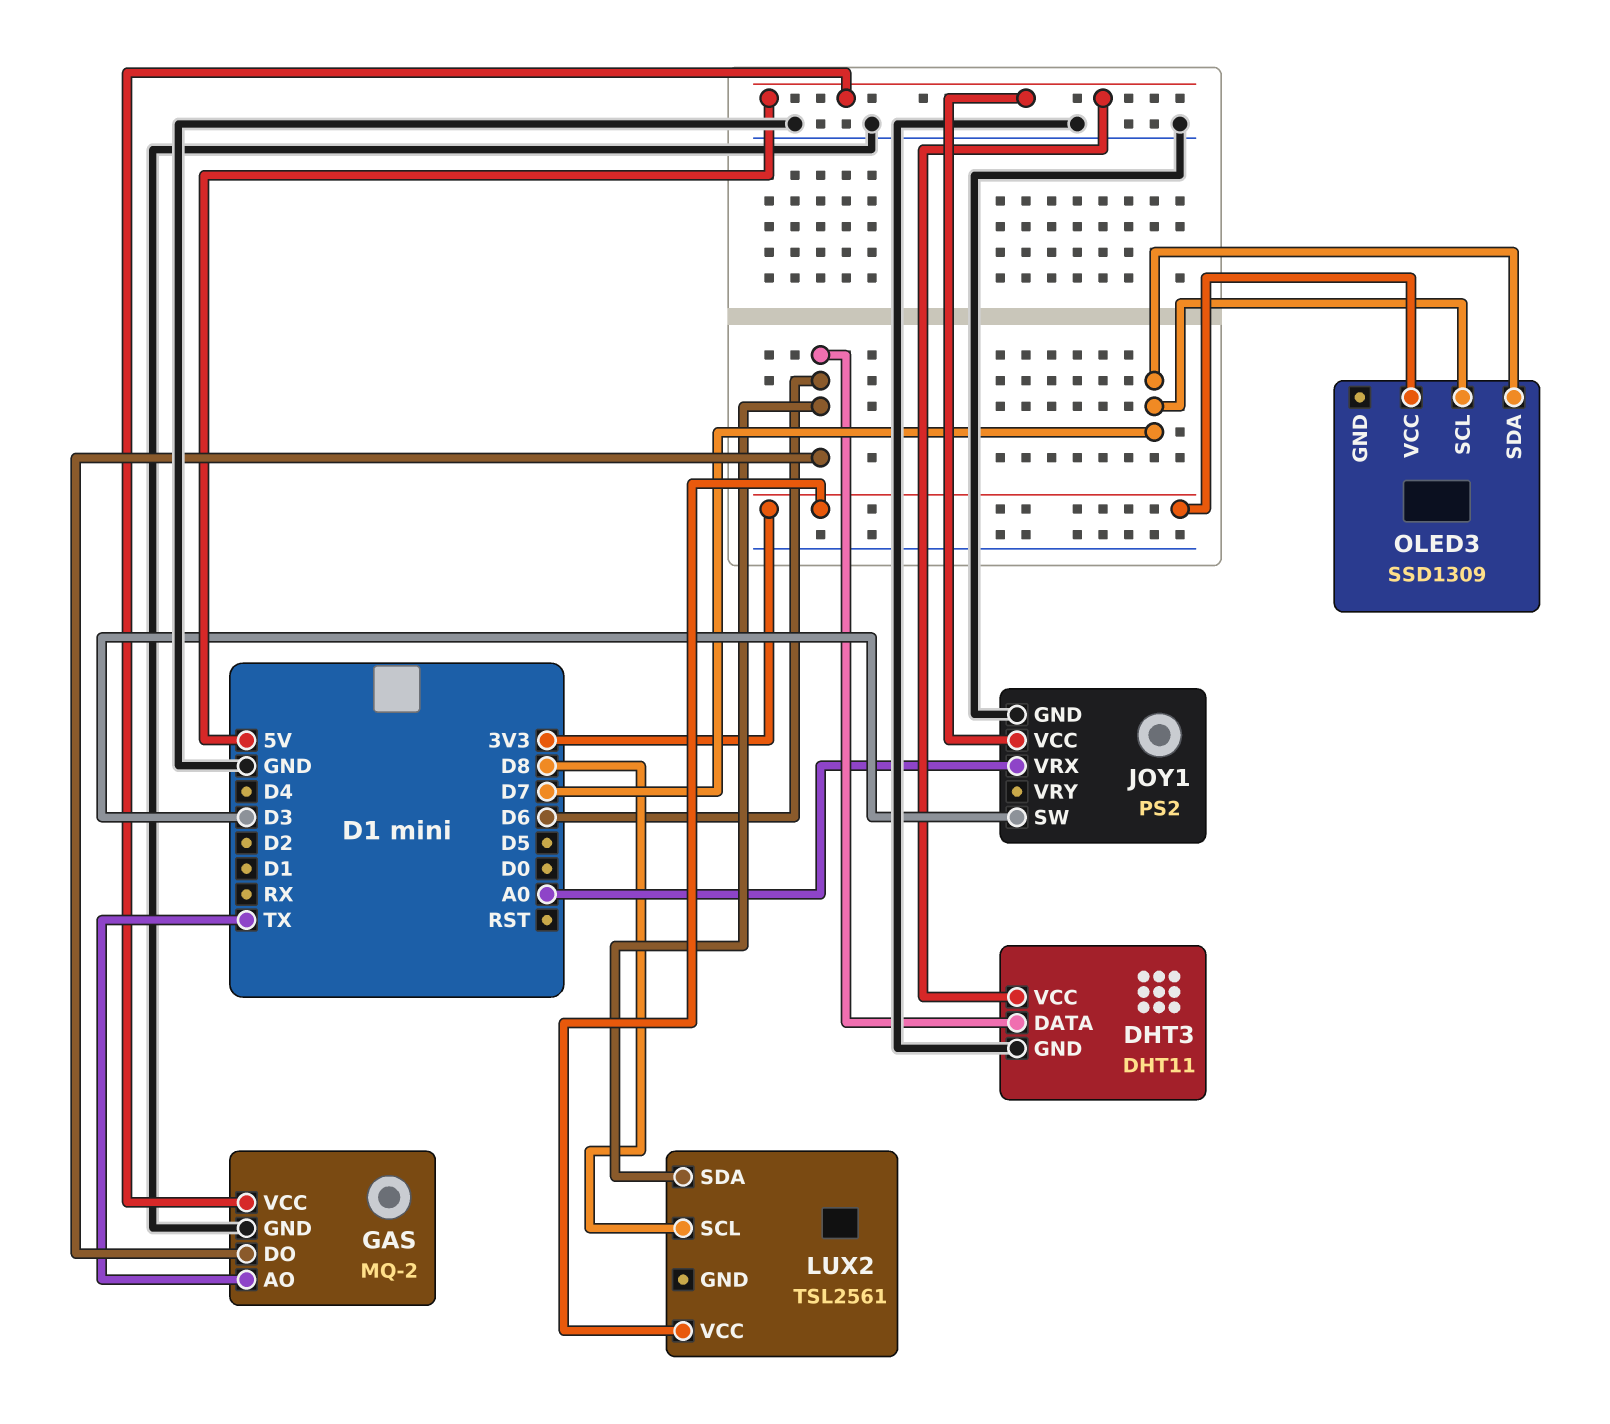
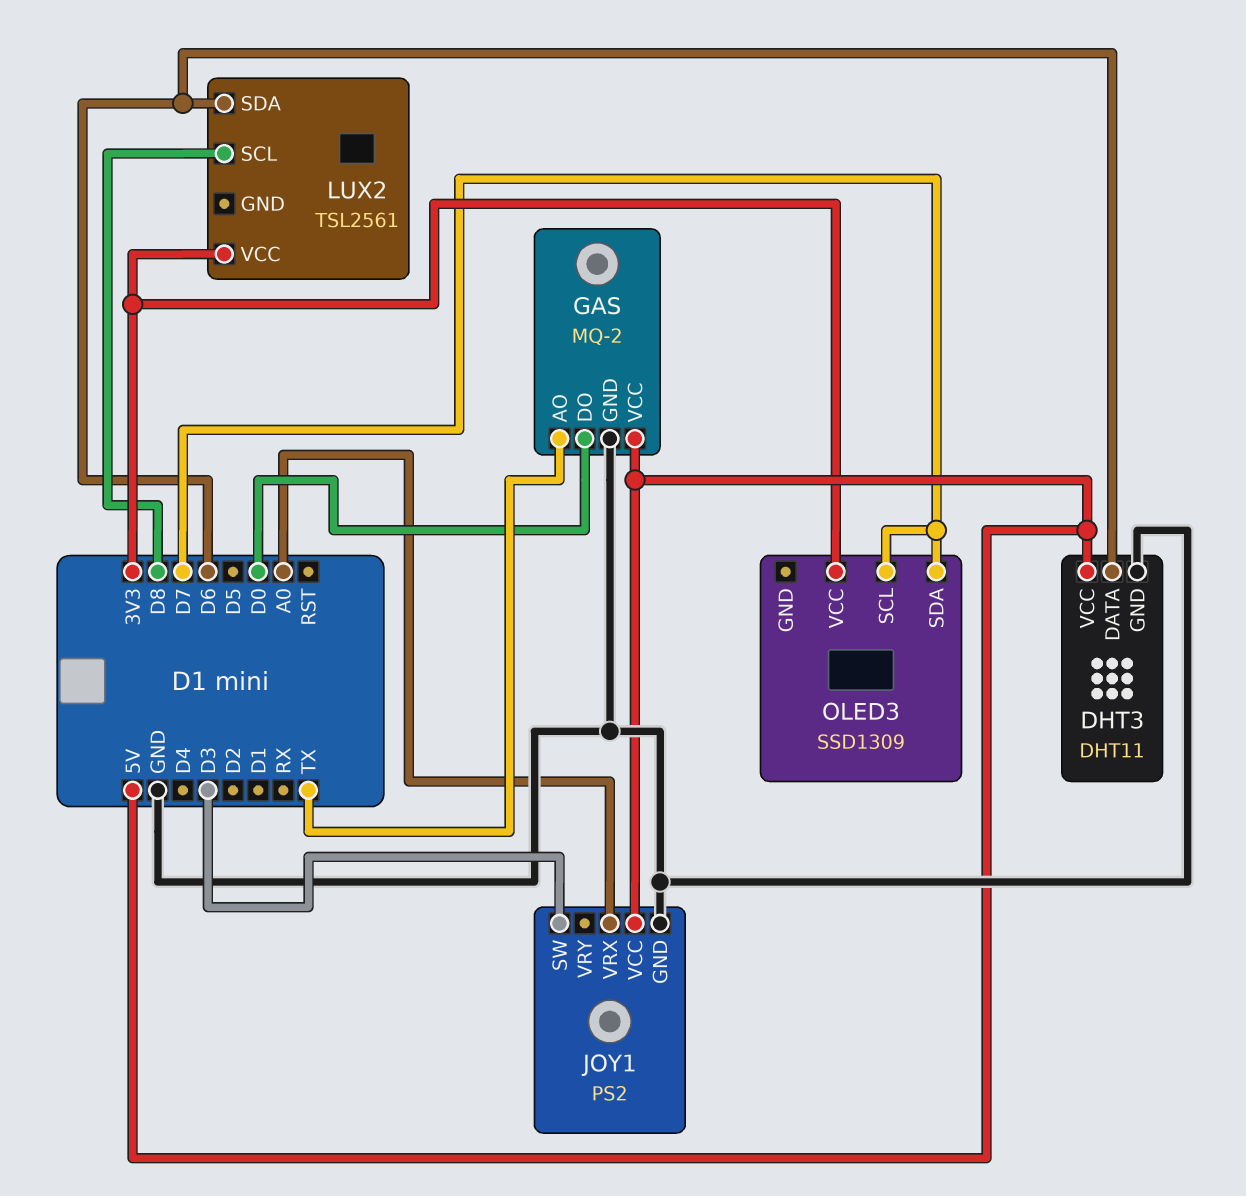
GAS pin DO: D6 -> D0

